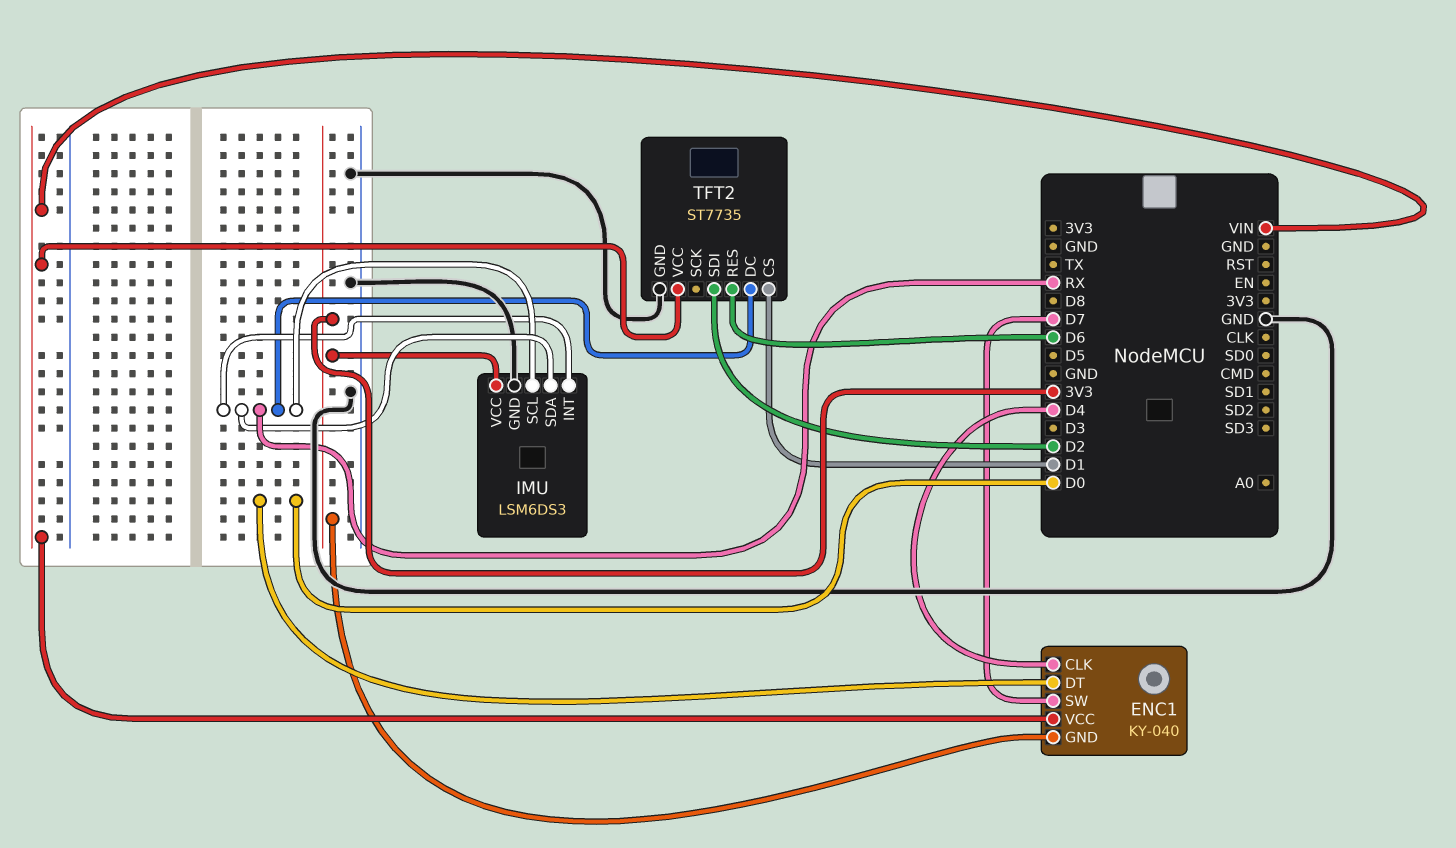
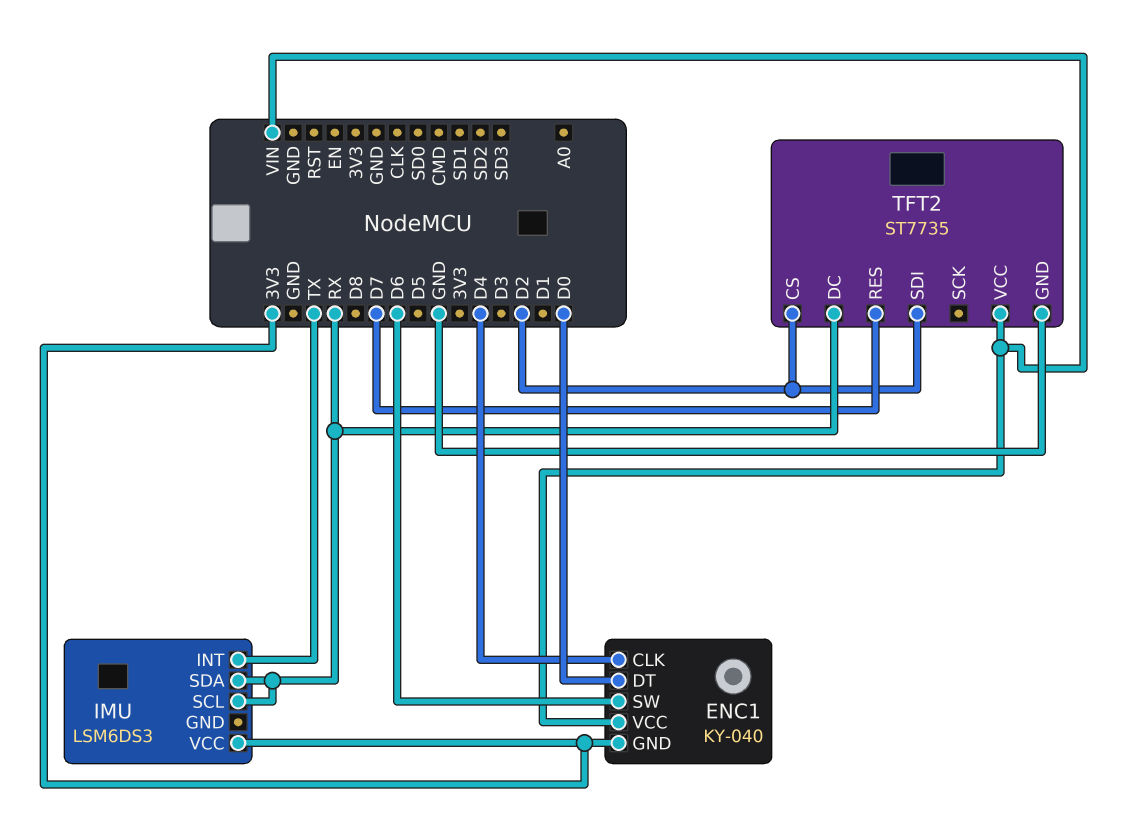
ENC1 pin SW: D7 -> D6
IMU pin GND: GND -> none
IMU pin INT: RX -> TX
TFT2 pin CS: D1 -> D2
TFT2 pin RES: D6 -> D7

